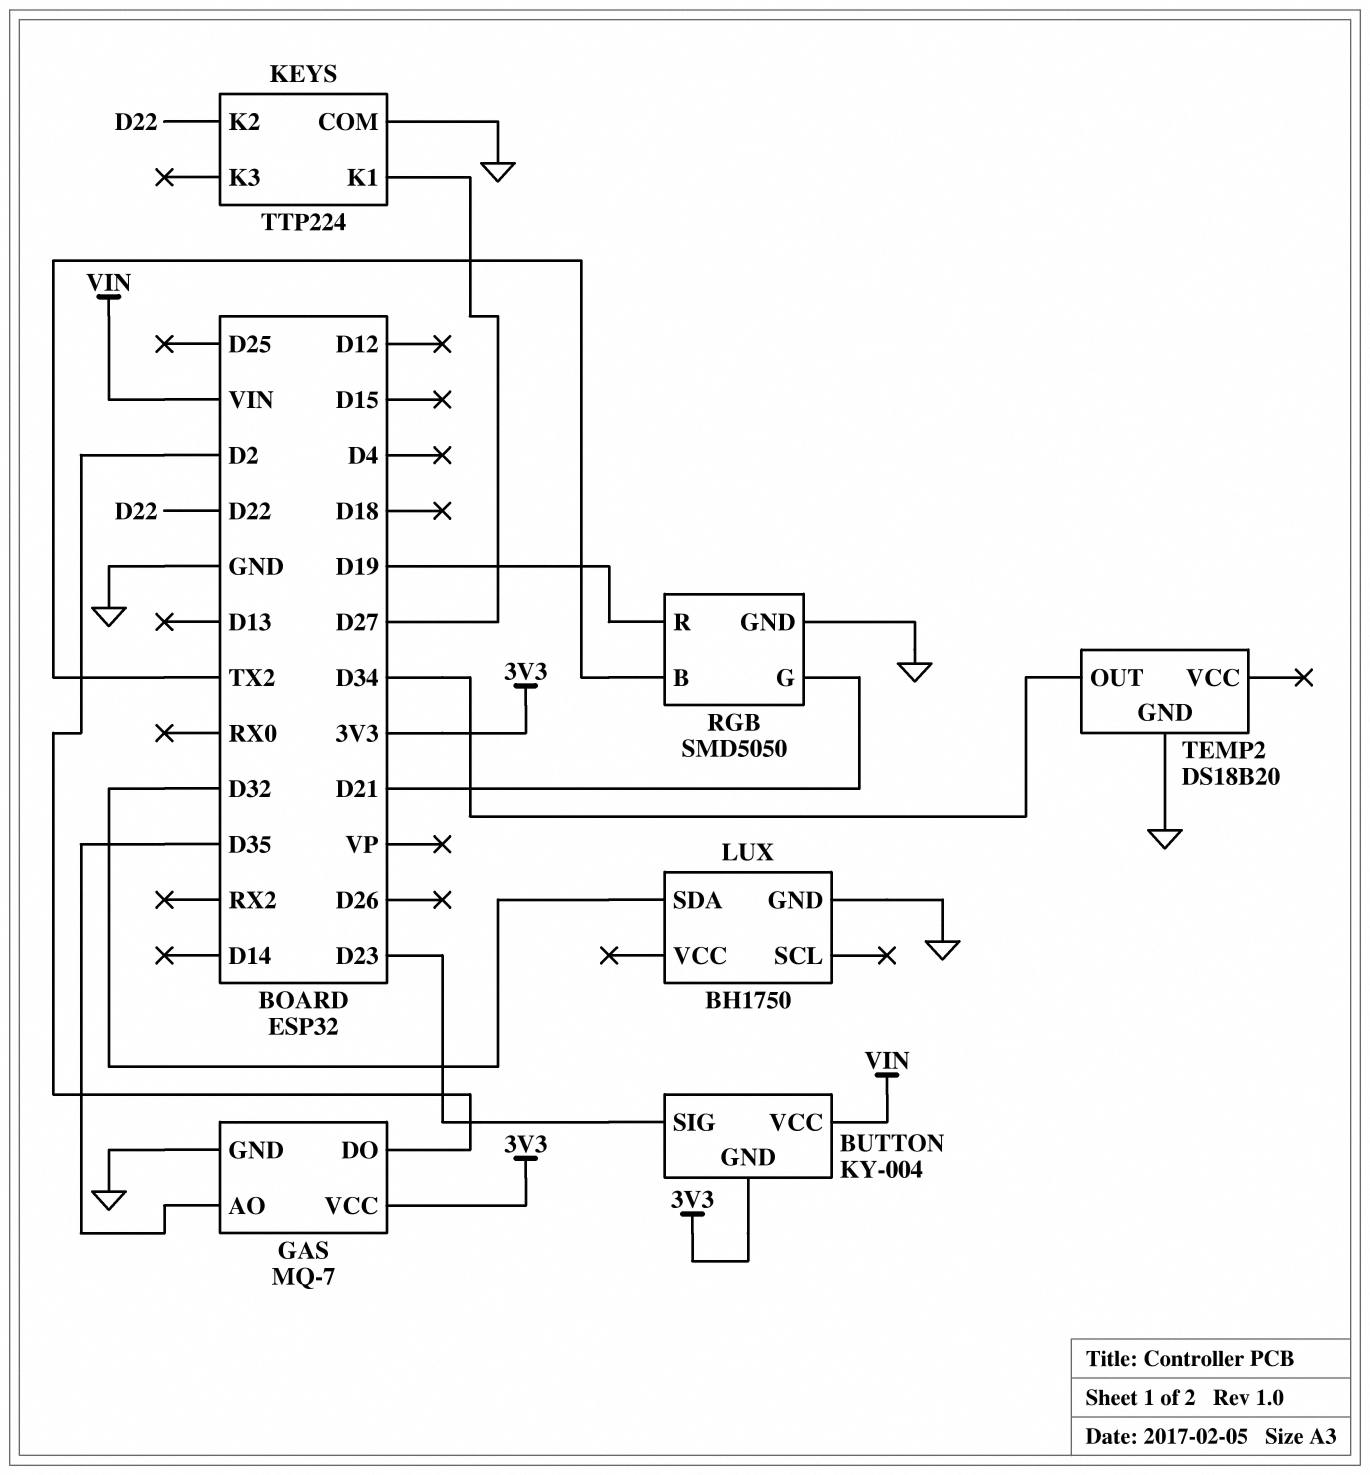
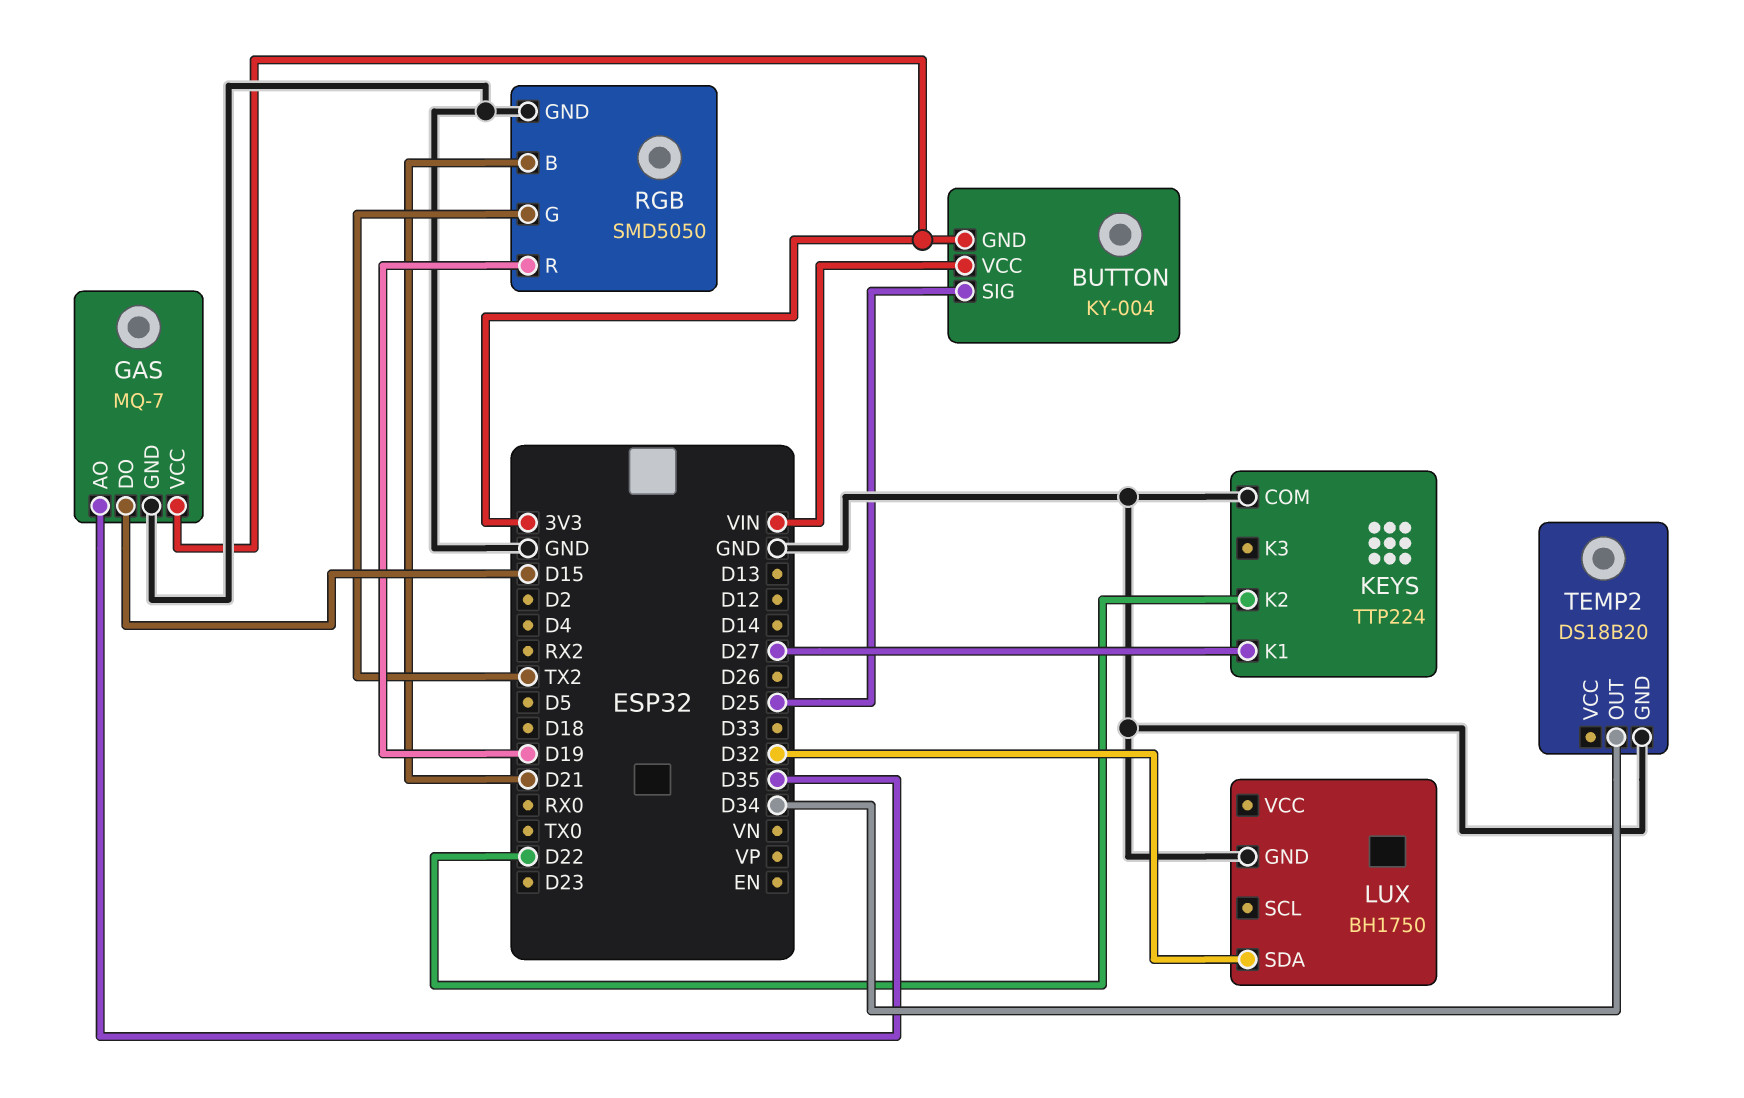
BUTTON pin SIG: D23 -> D25
GAS pin DO: D2 -> D15
RGB pin B: TX2 -> D21
RGB pin G: D21 -> TX2

